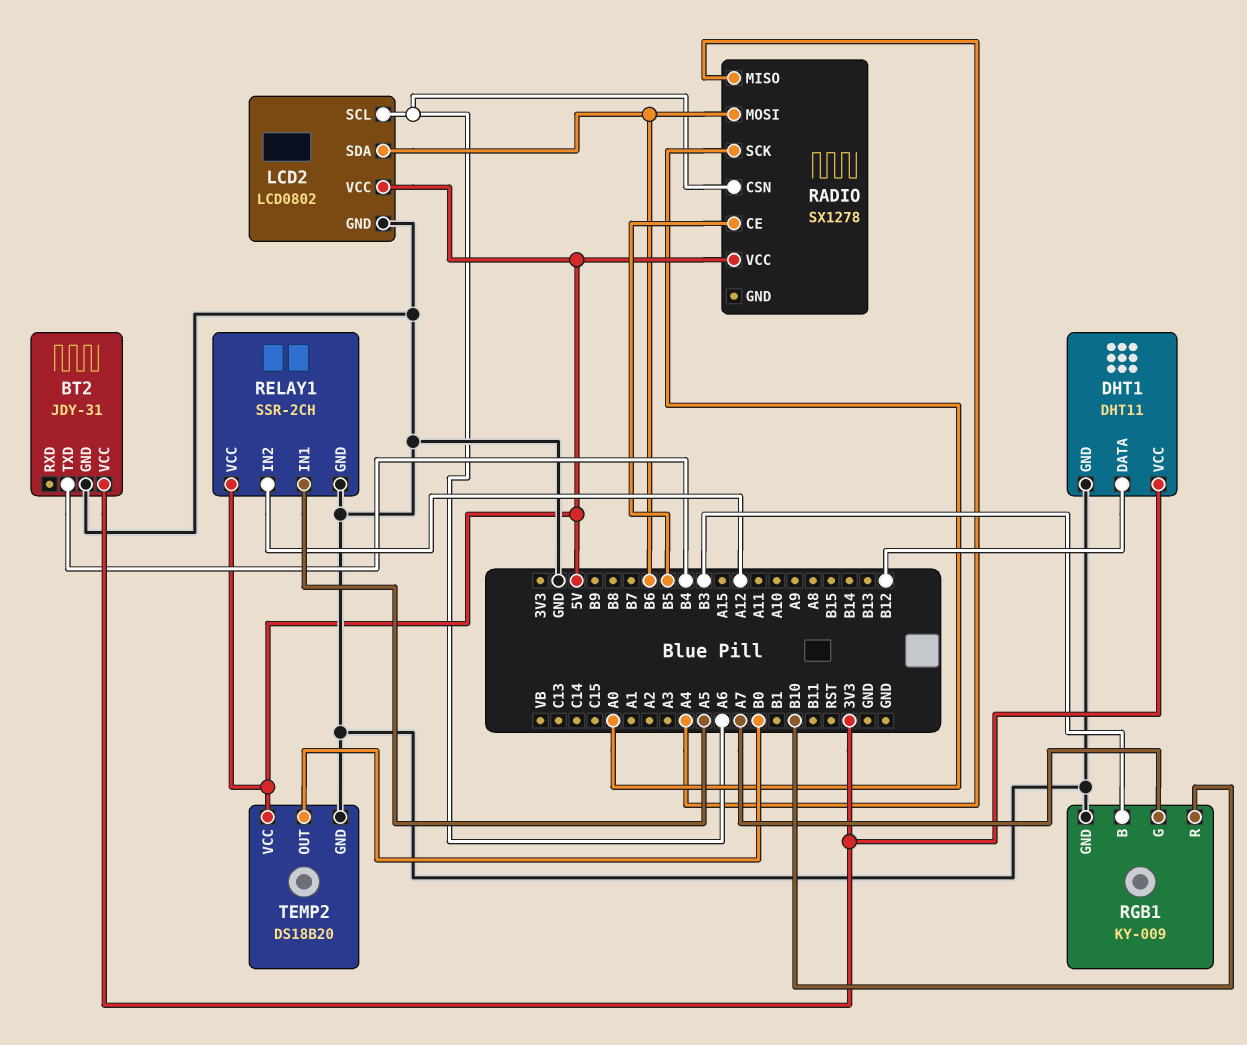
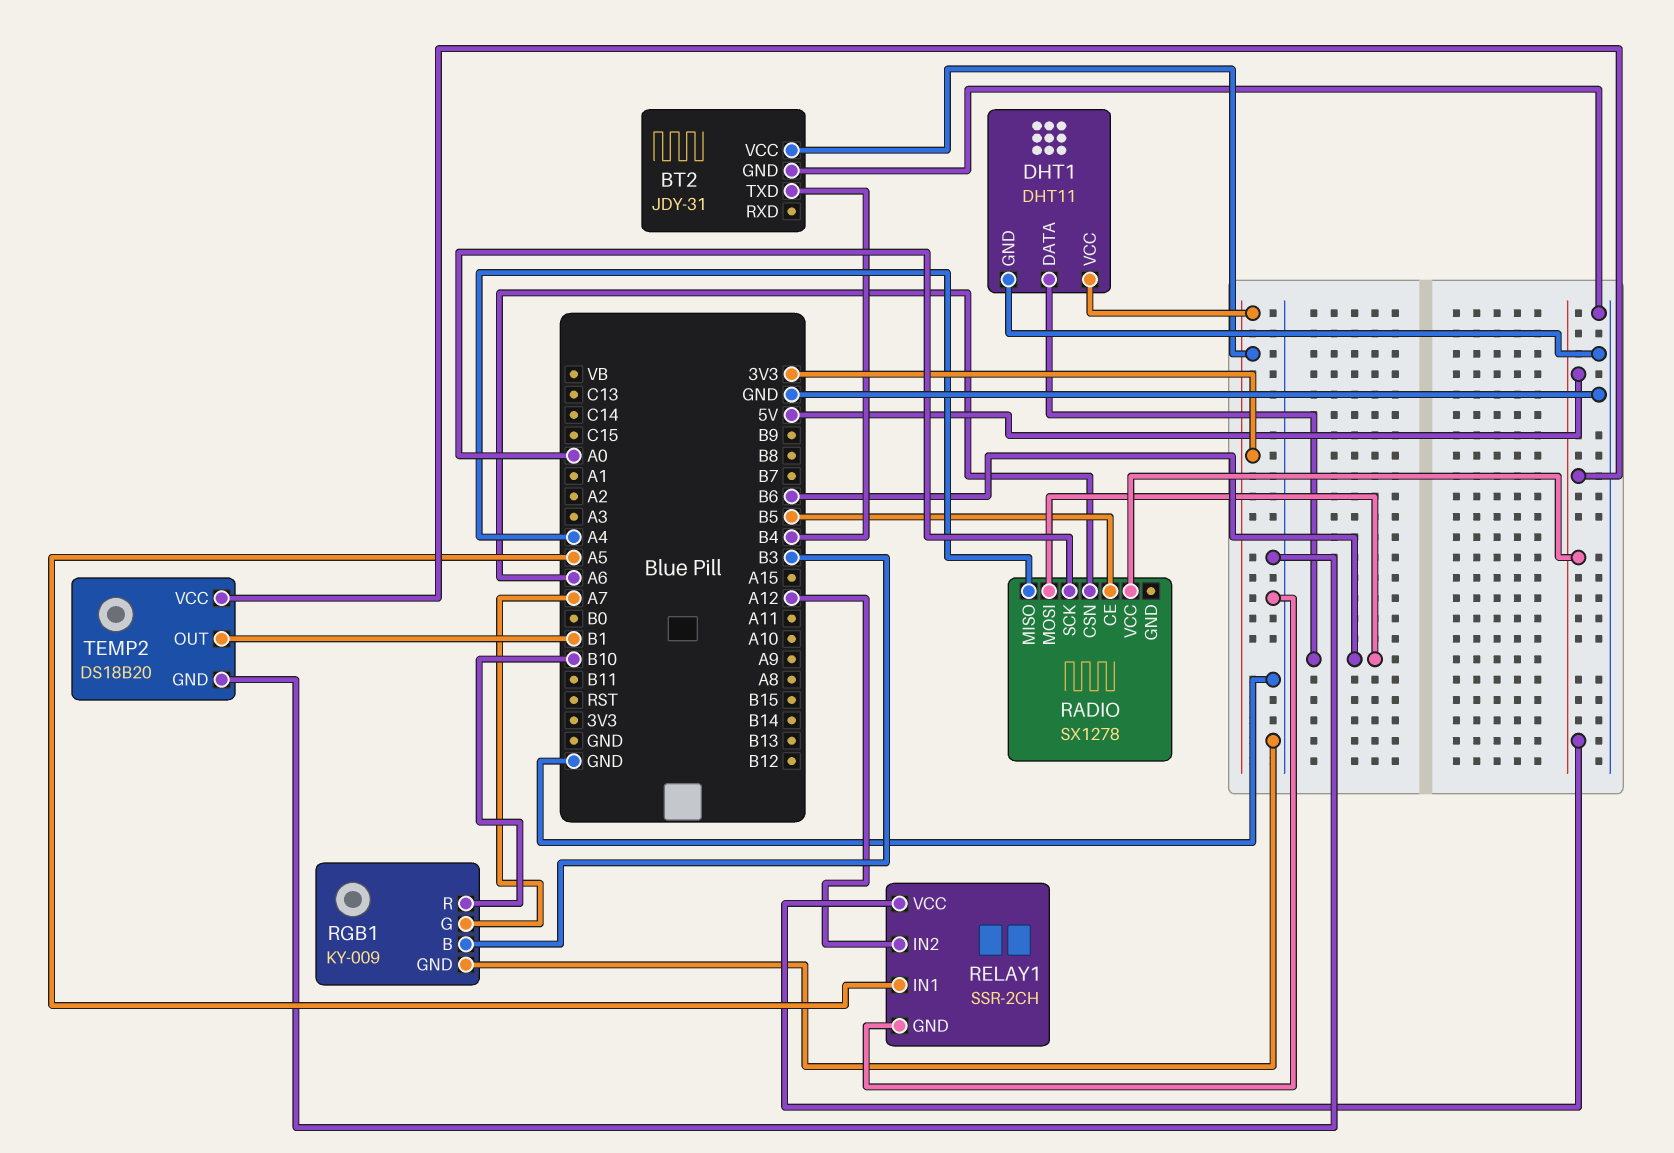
DHT1 pin DATA: B12 -> B6
LCD2: LCD0802 -> none
LCD2 pin GND: GND -> none
LCD2 pin SCL: A6 -> none
LCD2 pin SDA: B6 -> none
LCD2 pin VCC: 5V -> none
TEMP2 pin OUT: B0 -> B1

